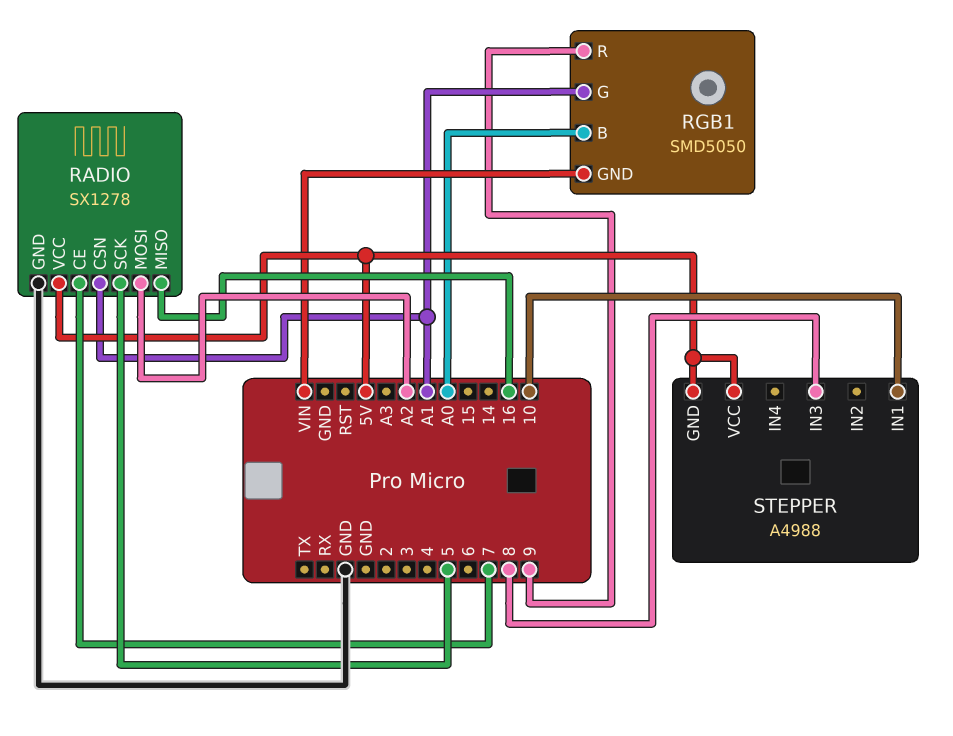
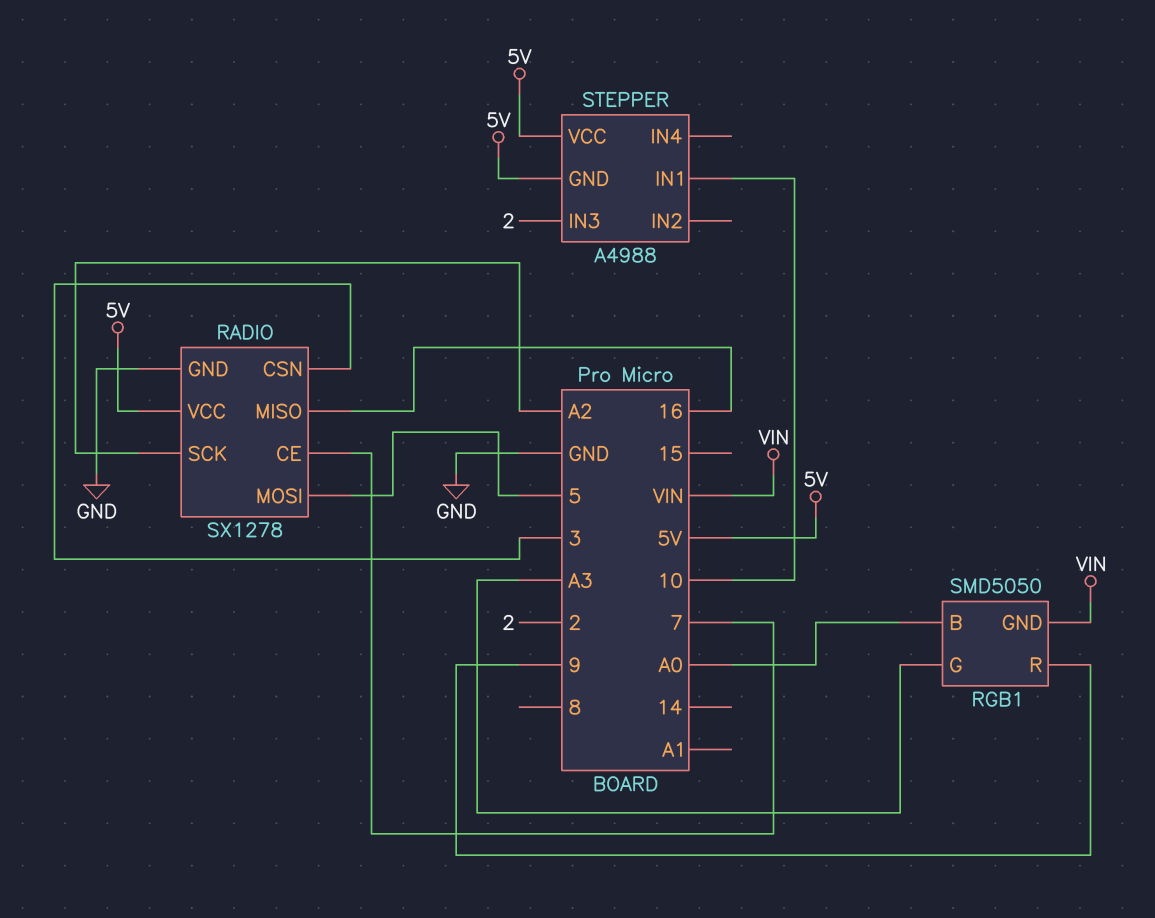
RADIO pin CSN: A1 -> 3
RADIO pin MOSI: A2 -> 5
RADIO pin SCK: 5 -> A2
RGB1 pin G: A1 -> A3
STEPPER pin IN3: 8 -> 2

